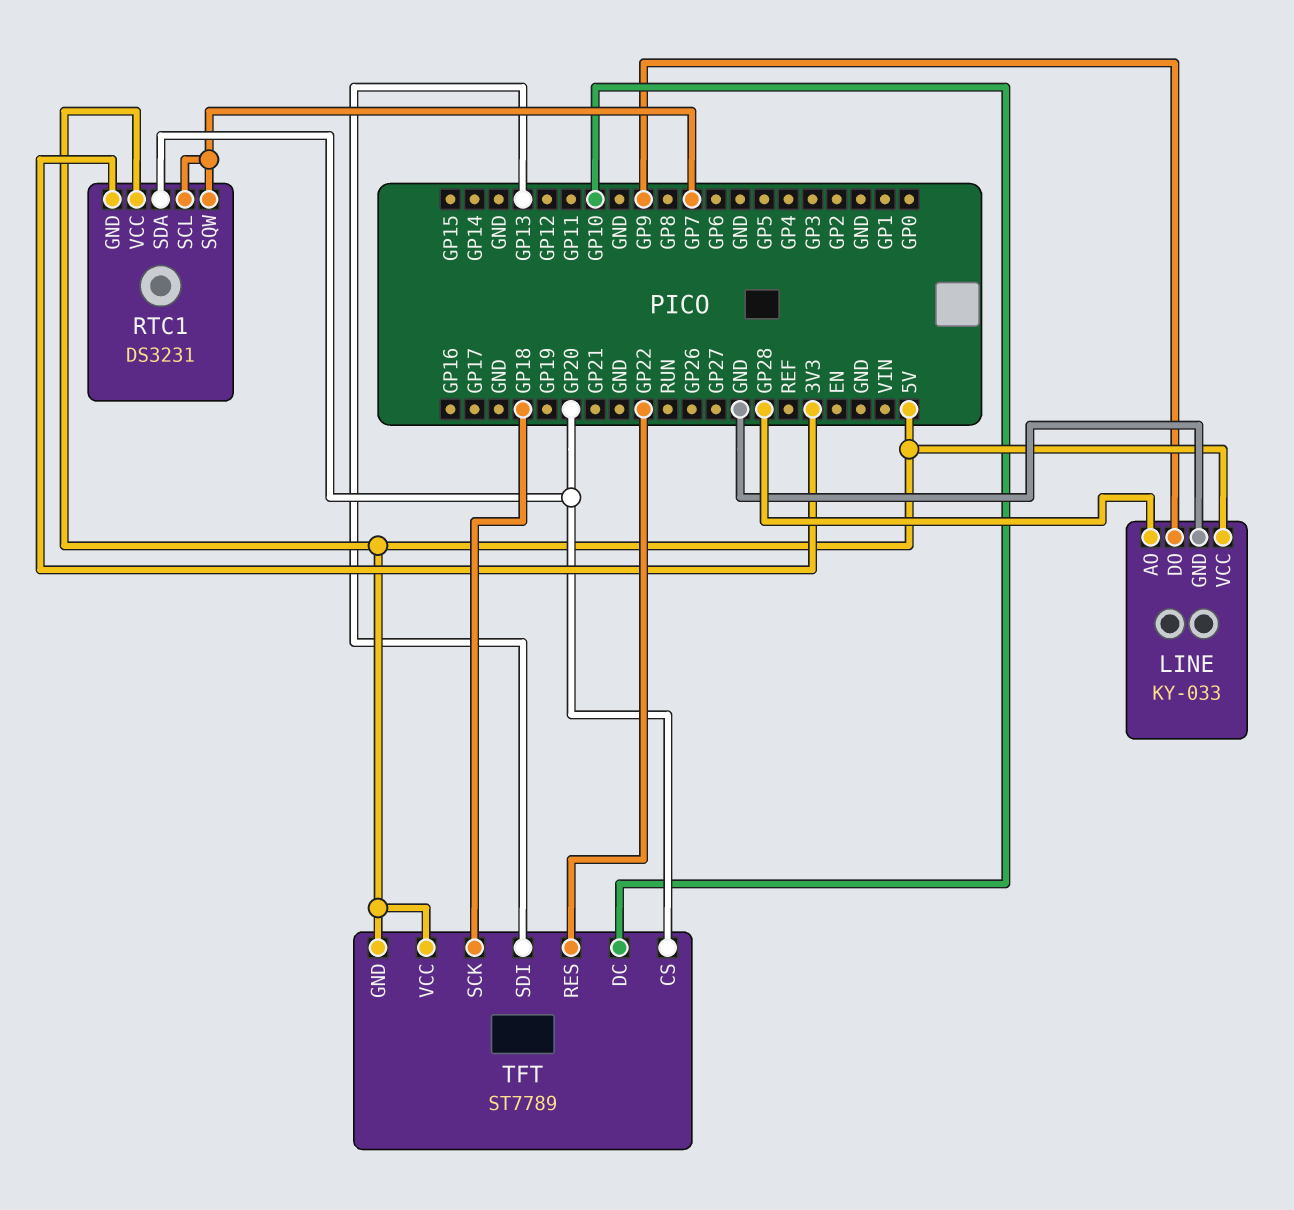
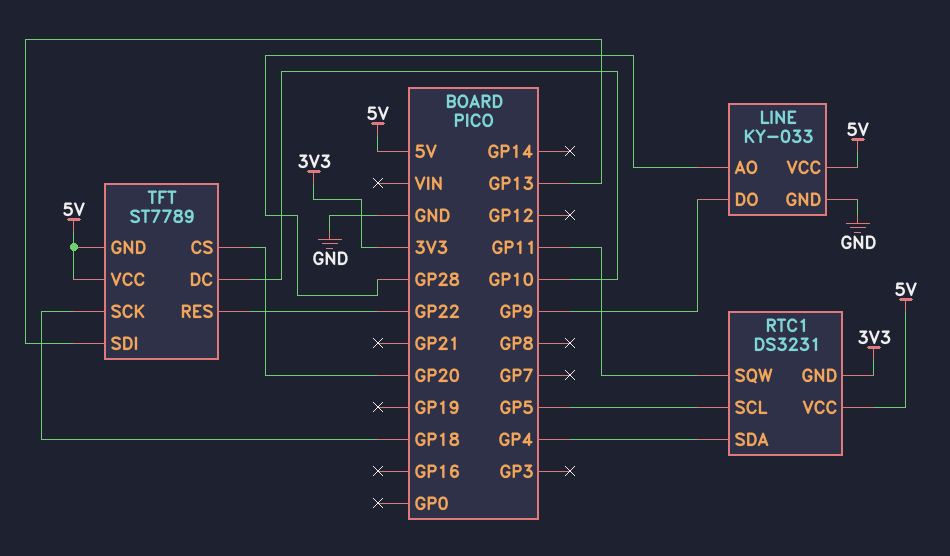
RTC1 pin SCL: GP7 -> GP5
RTC1 pin SDA: GP20 -> GP4
RTC1 pin SQW: GP7 -> GP11

